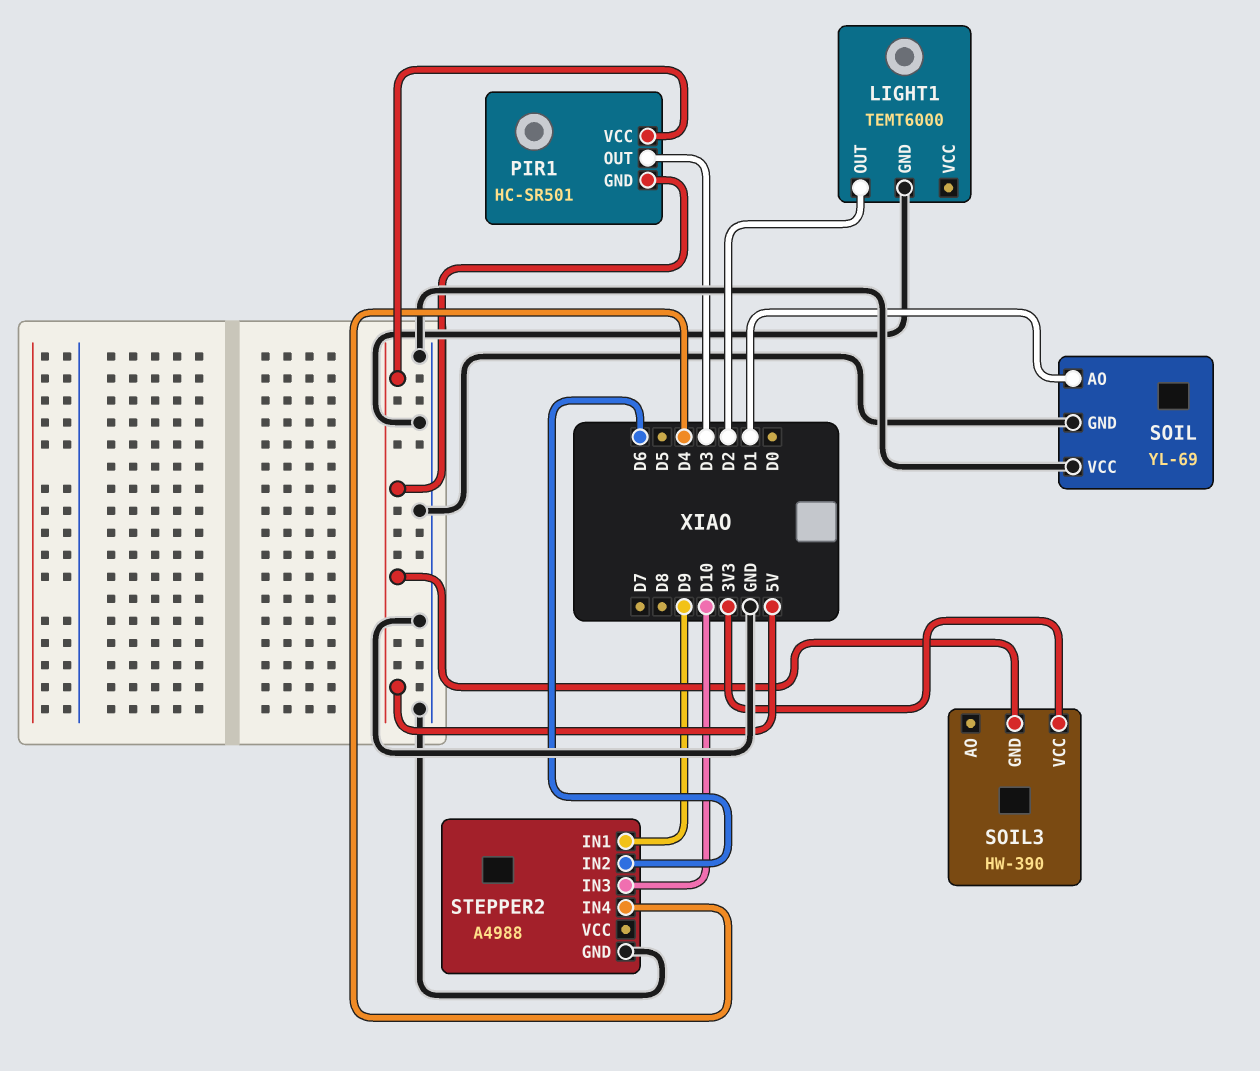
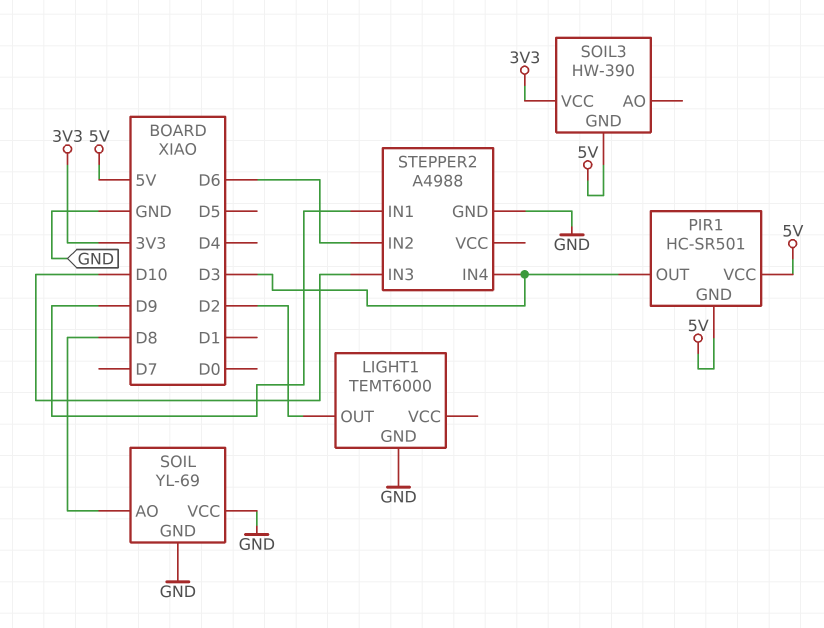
SOIL pin AO: D1 -> D8
STEPPER2 pin IN4: D4 -> D3

